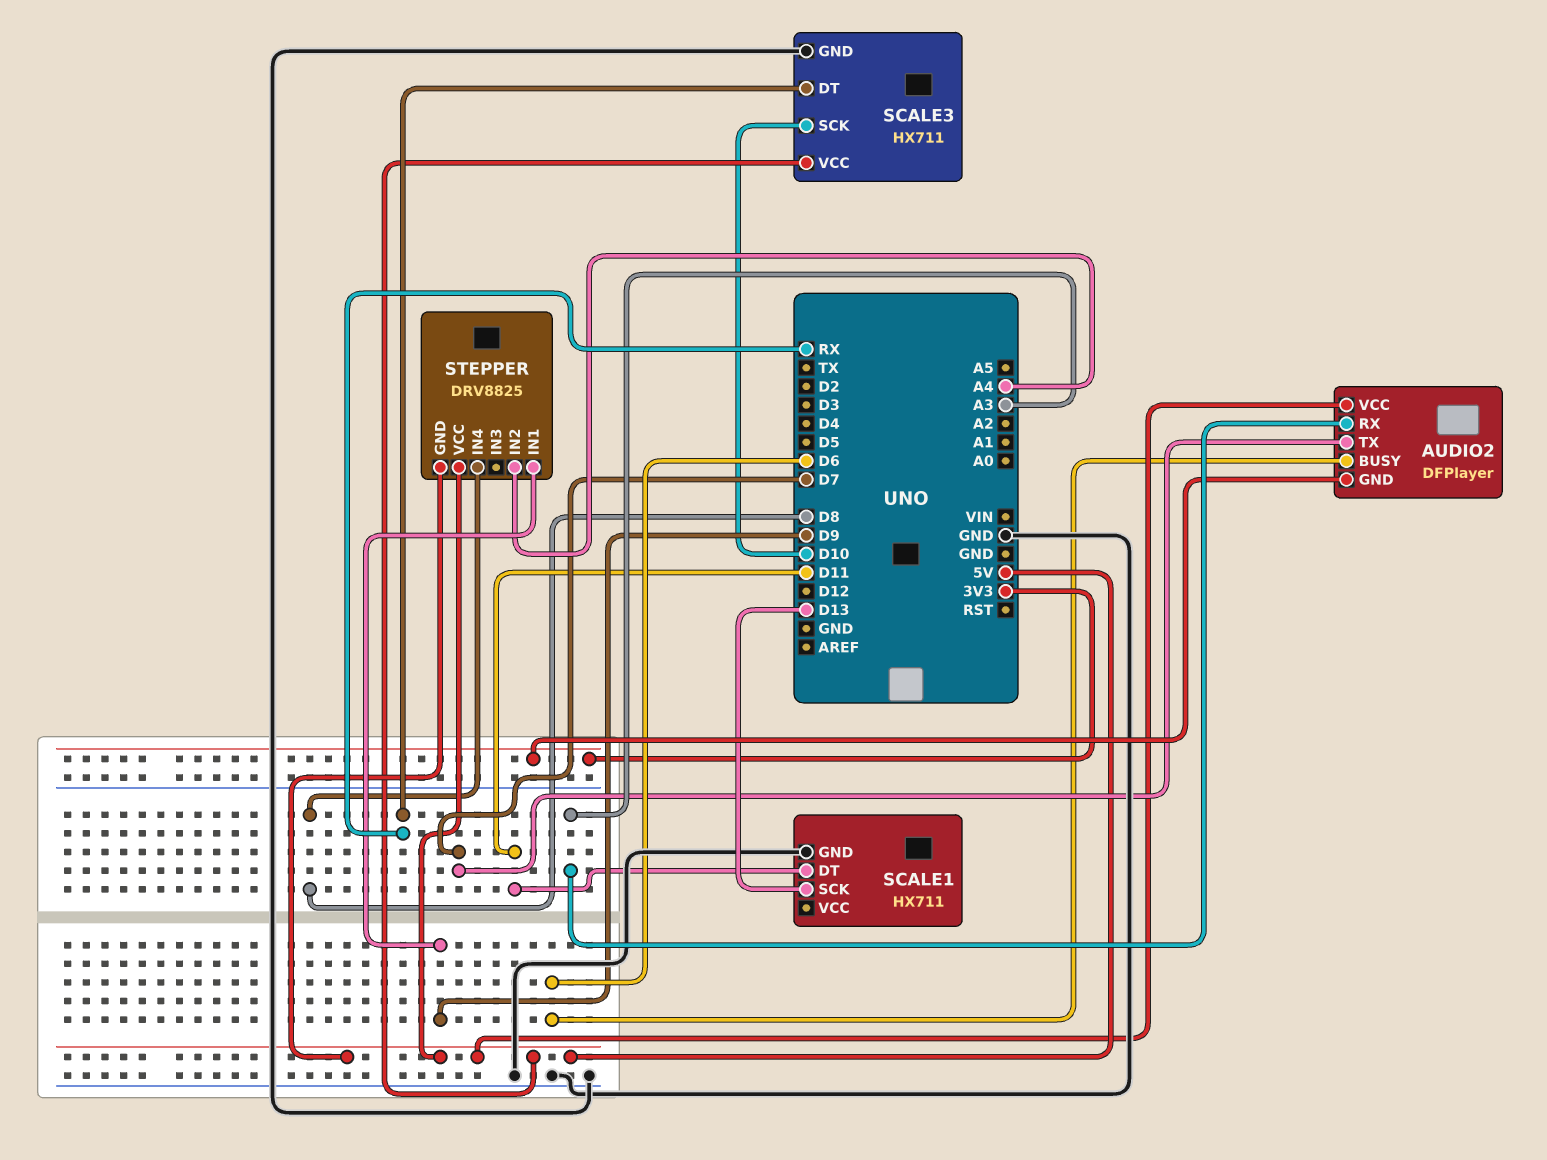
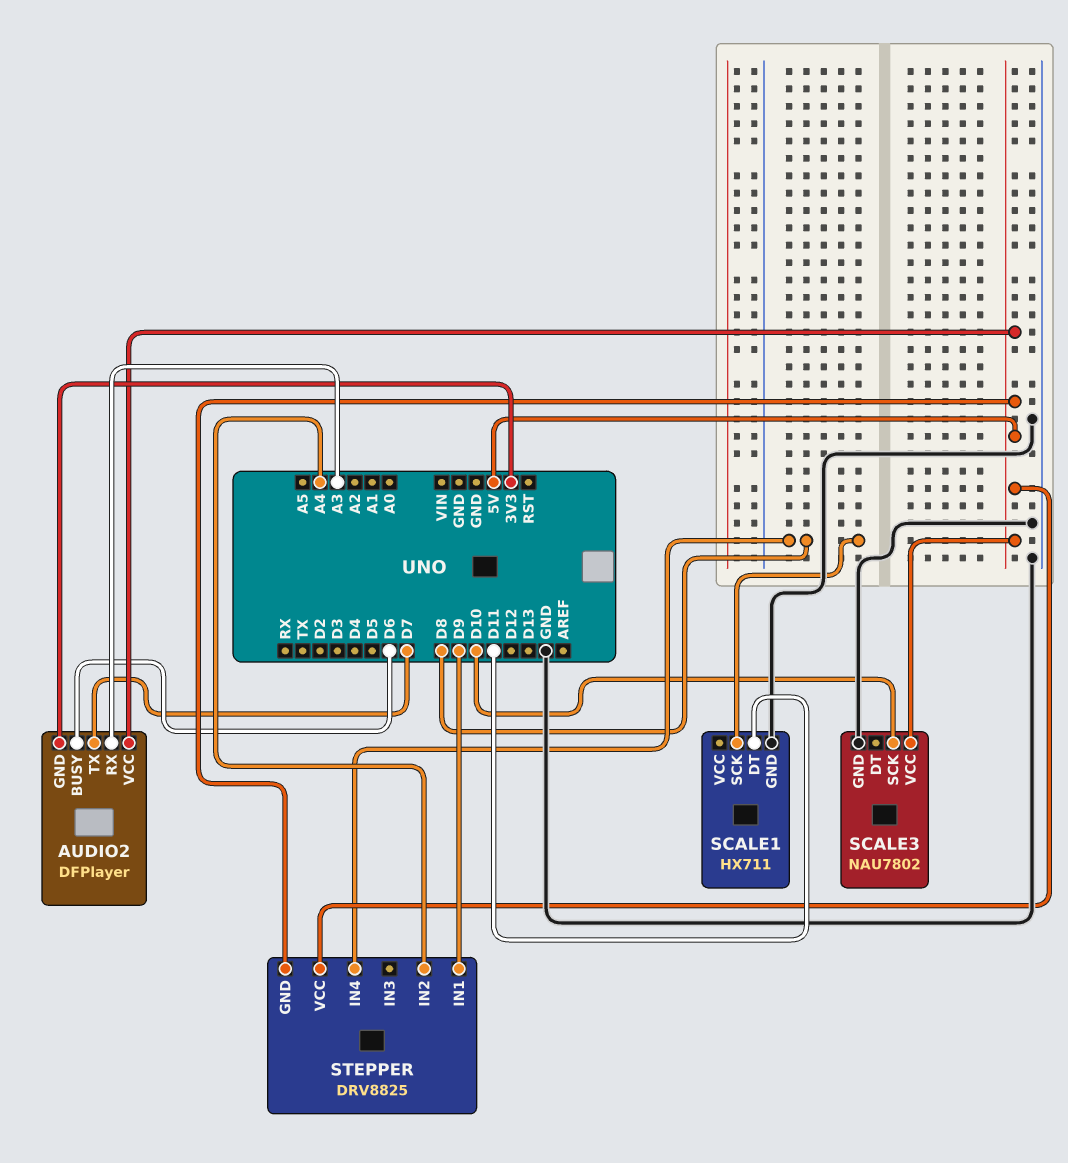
SCALE1 pin SCK: D13 -> D8
SCALE3: HX711 -> NAU7802
SCALE3 pin DT: RX -> none

